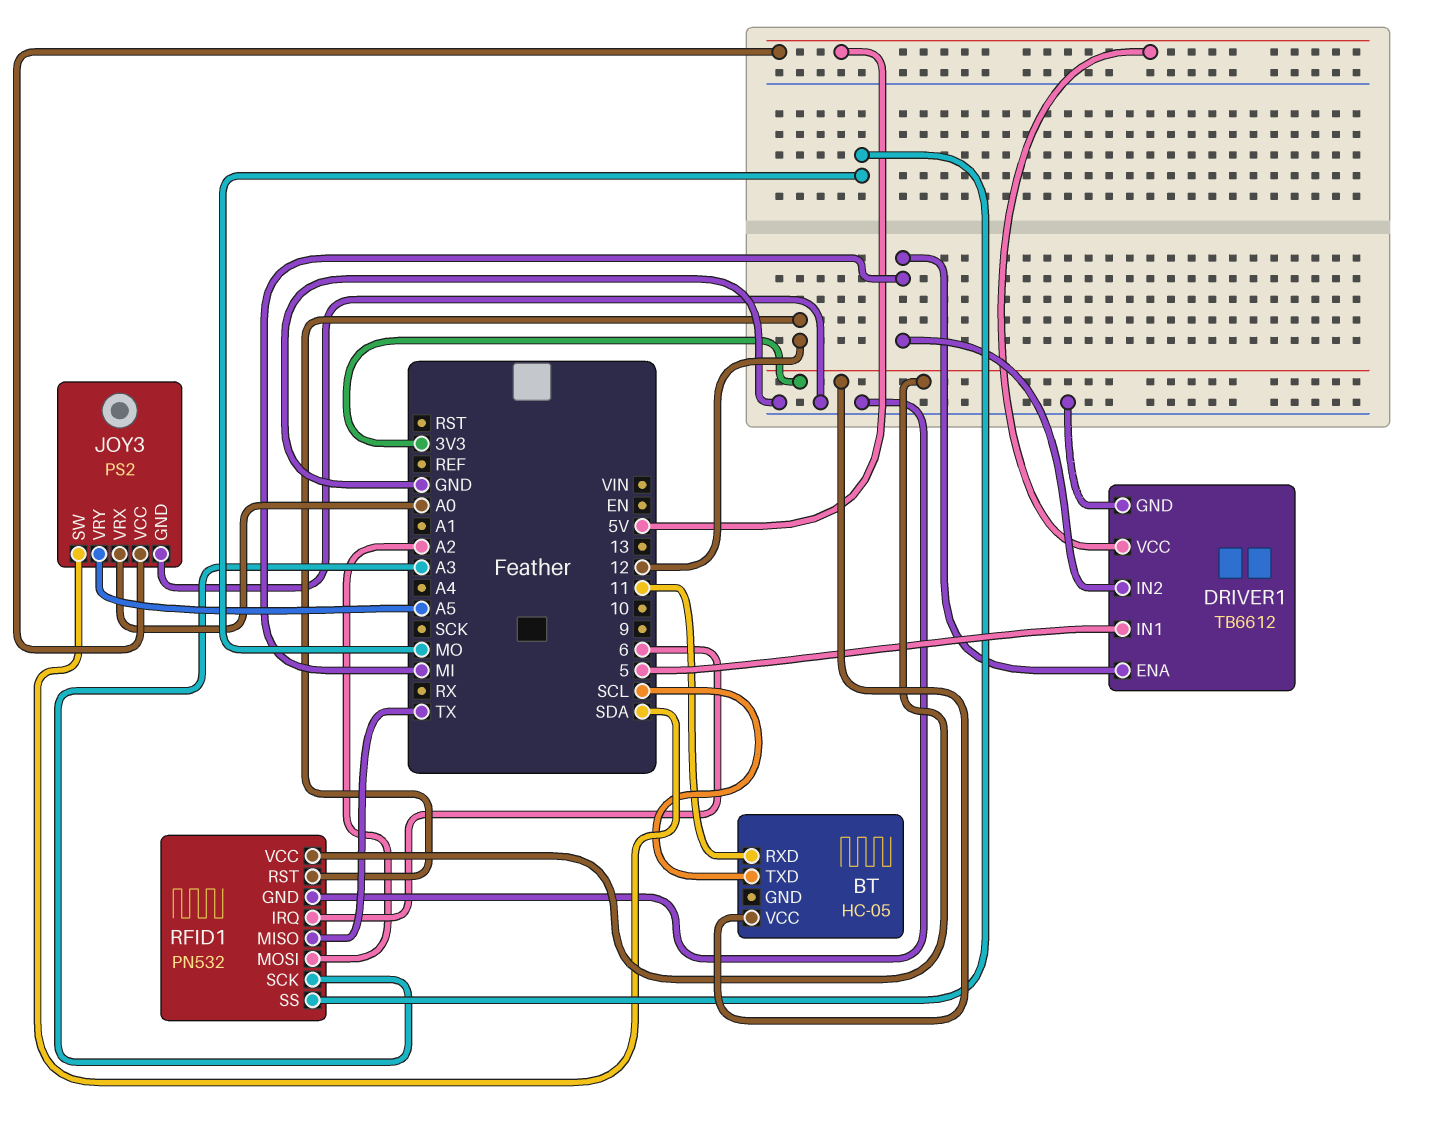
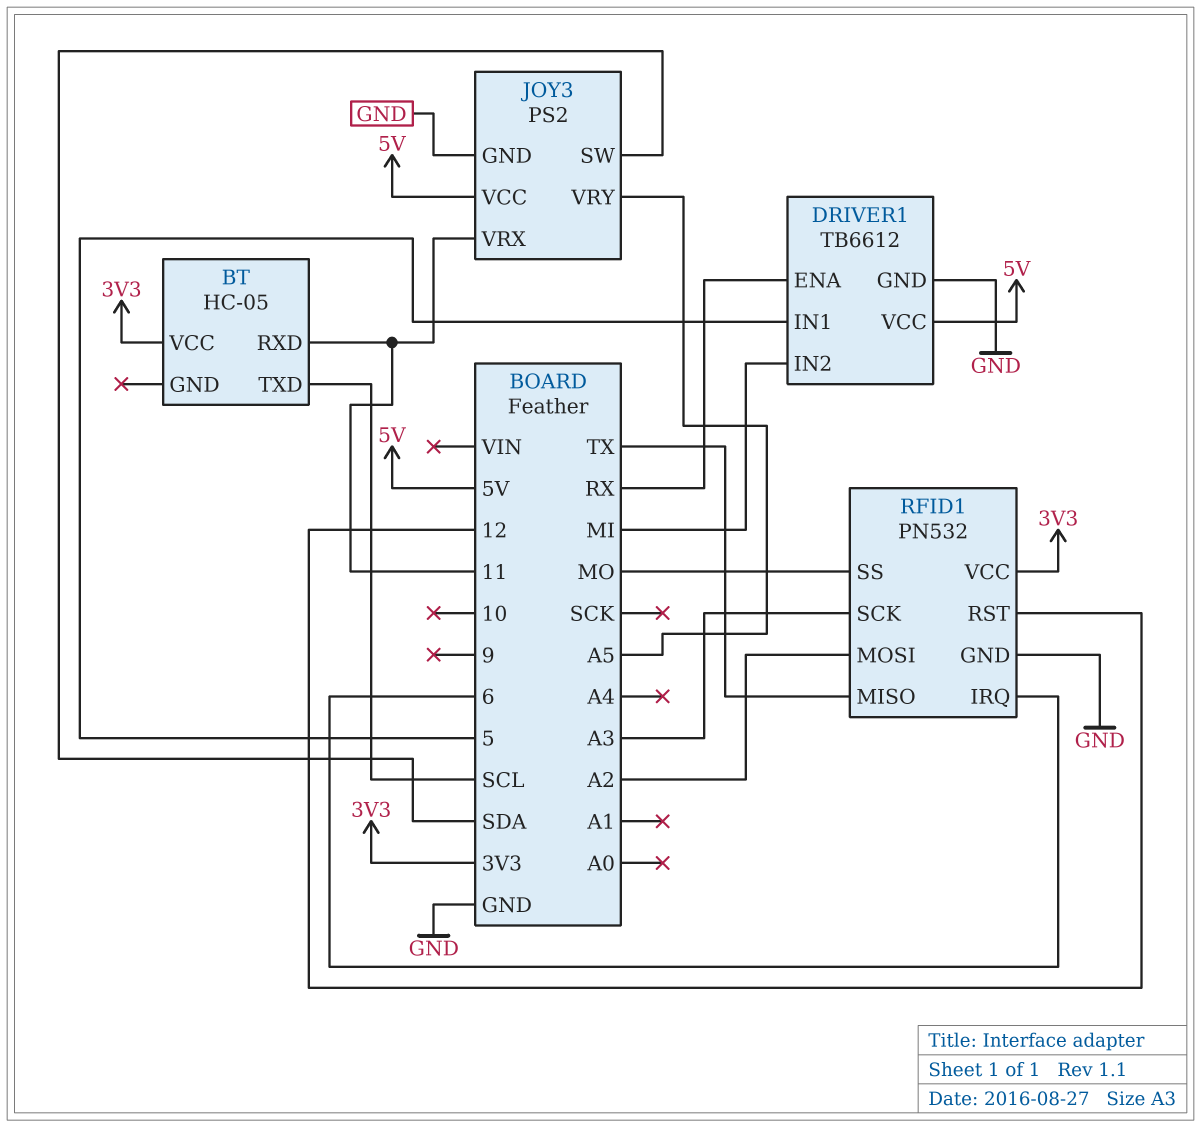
DRIVER1 pin ENA: MI -> RX
JOY3 pin VRX: A0 -> 11

